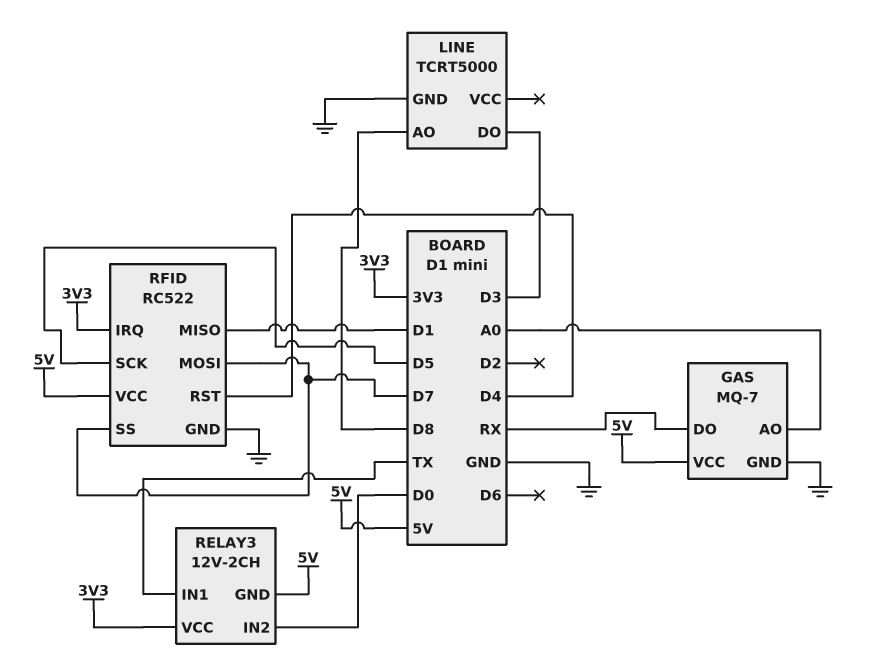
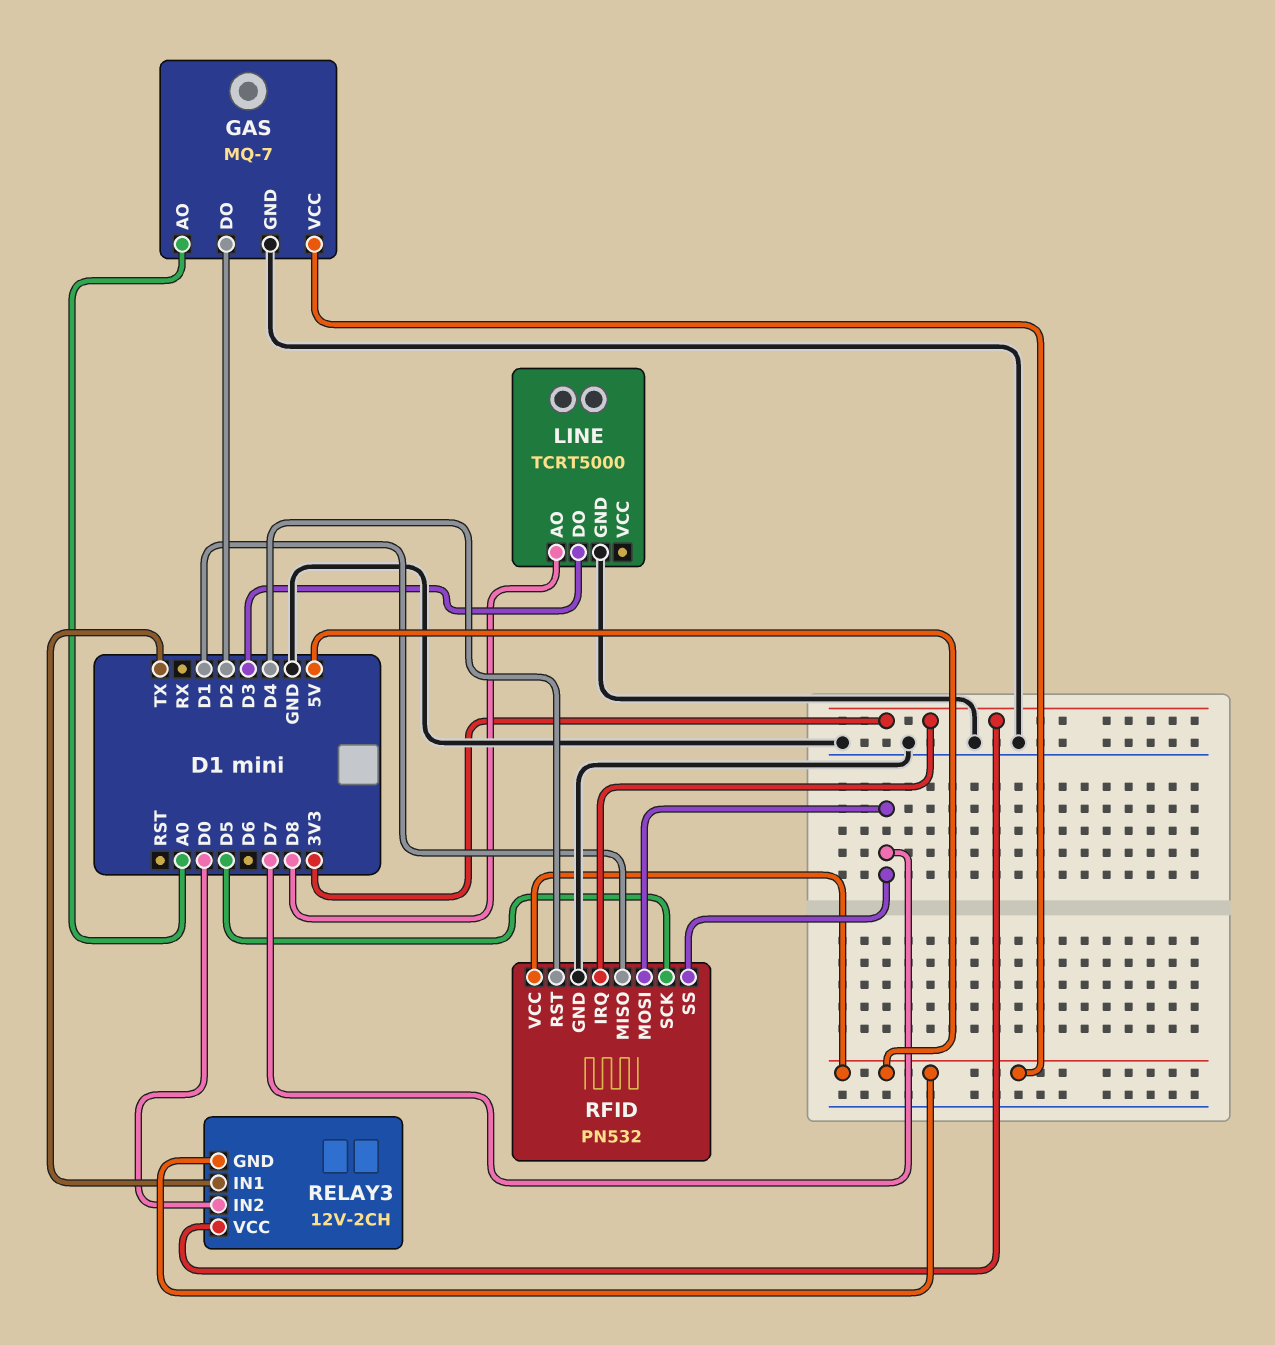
GAS pin DO: RX -> D2
RFID: RC522 -> PN532

